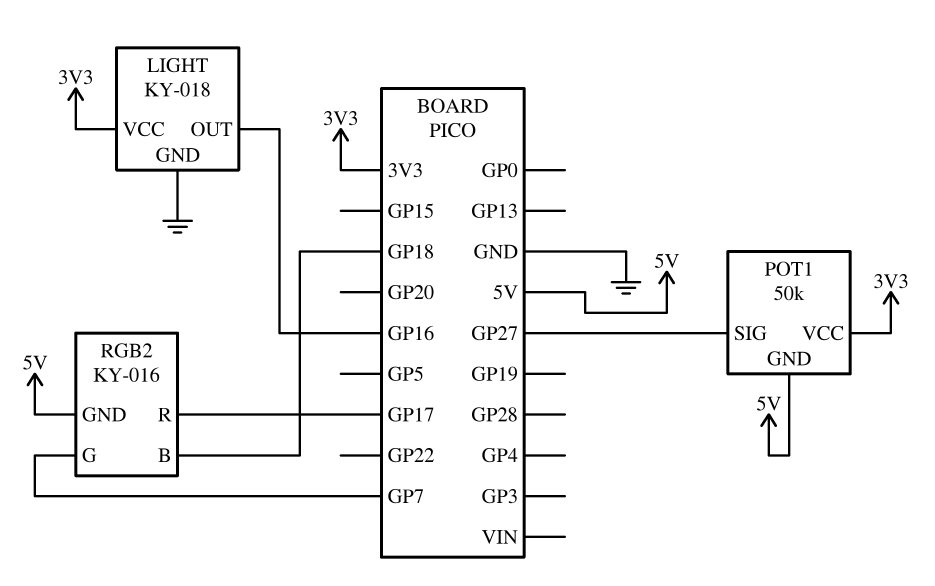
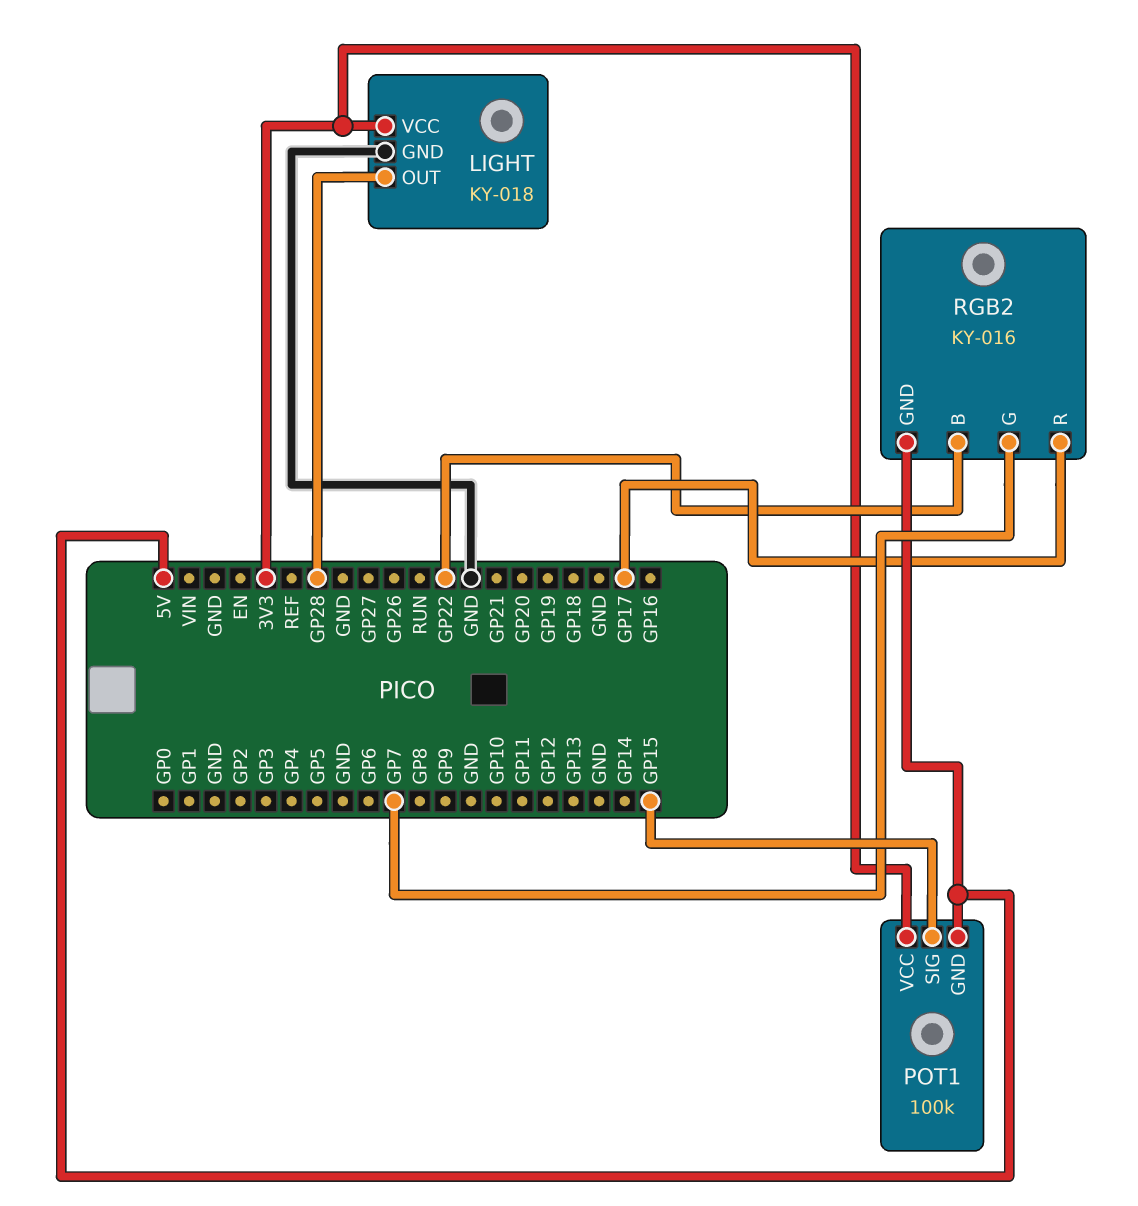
LIGHT pin OUT: GP16 -> GP28
POT1: 50k -> 100k
POT1 pin SIG: GP27 -> GP15
RGB2 pin B: GP18 -> GP22

